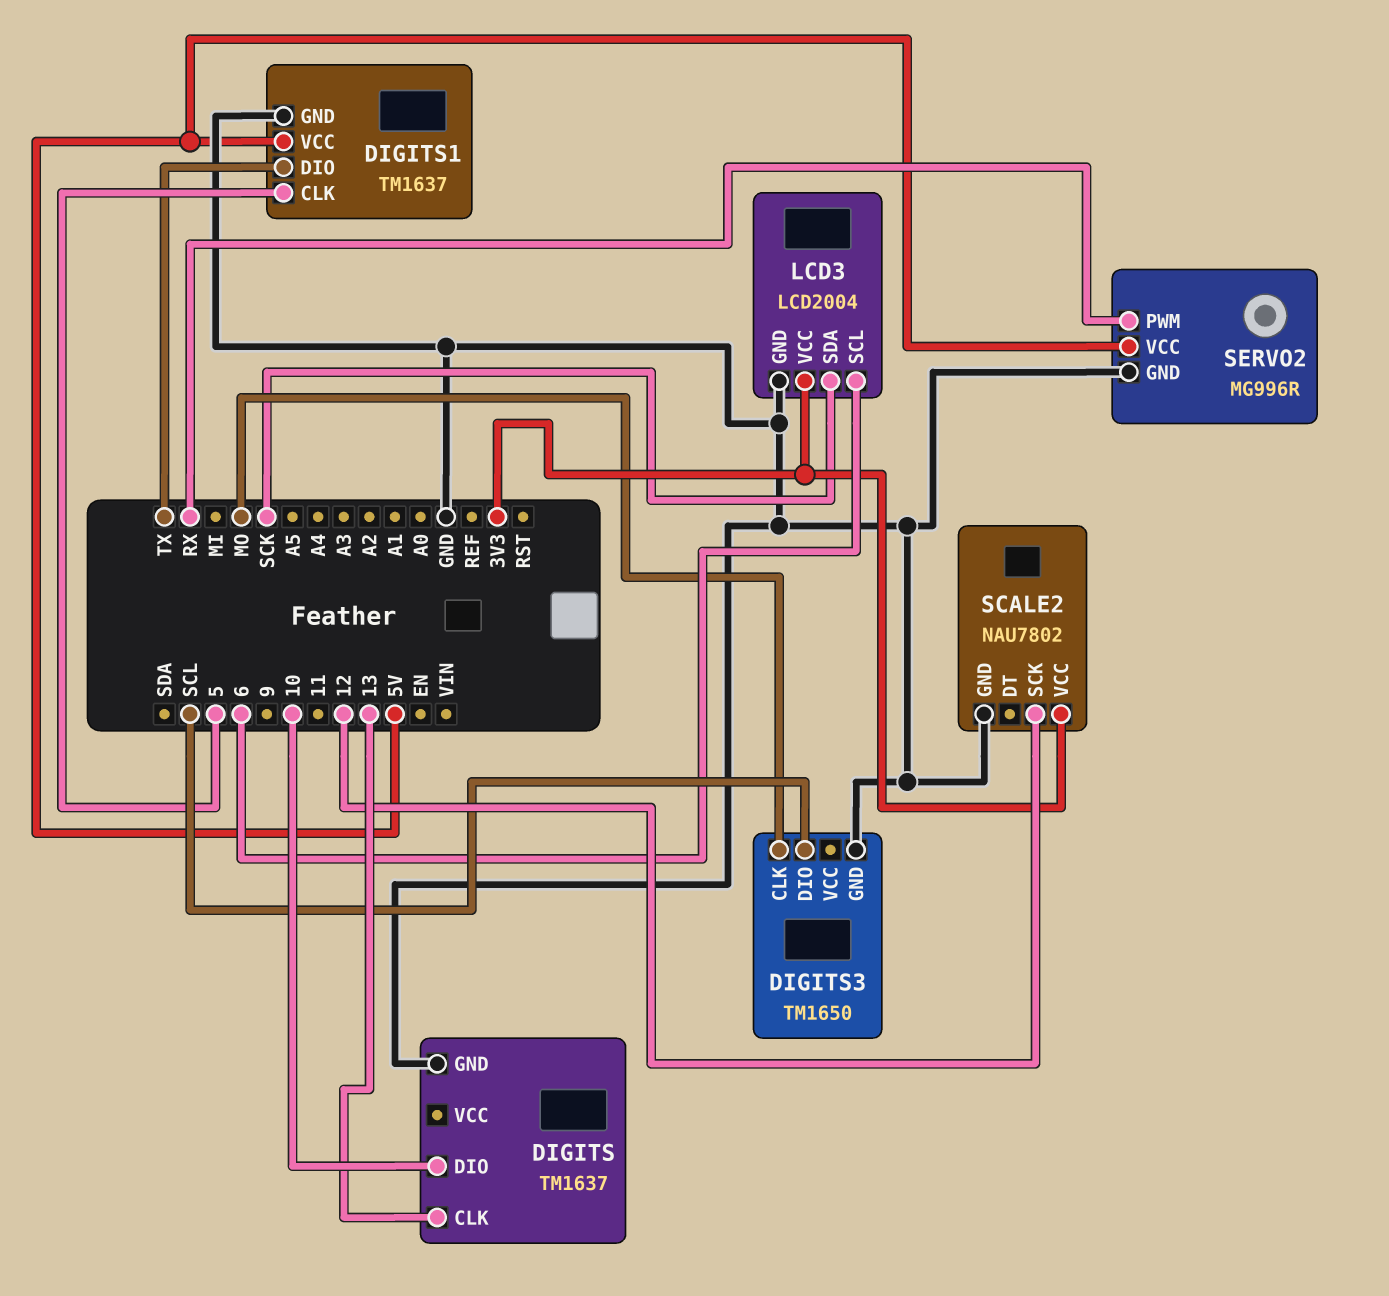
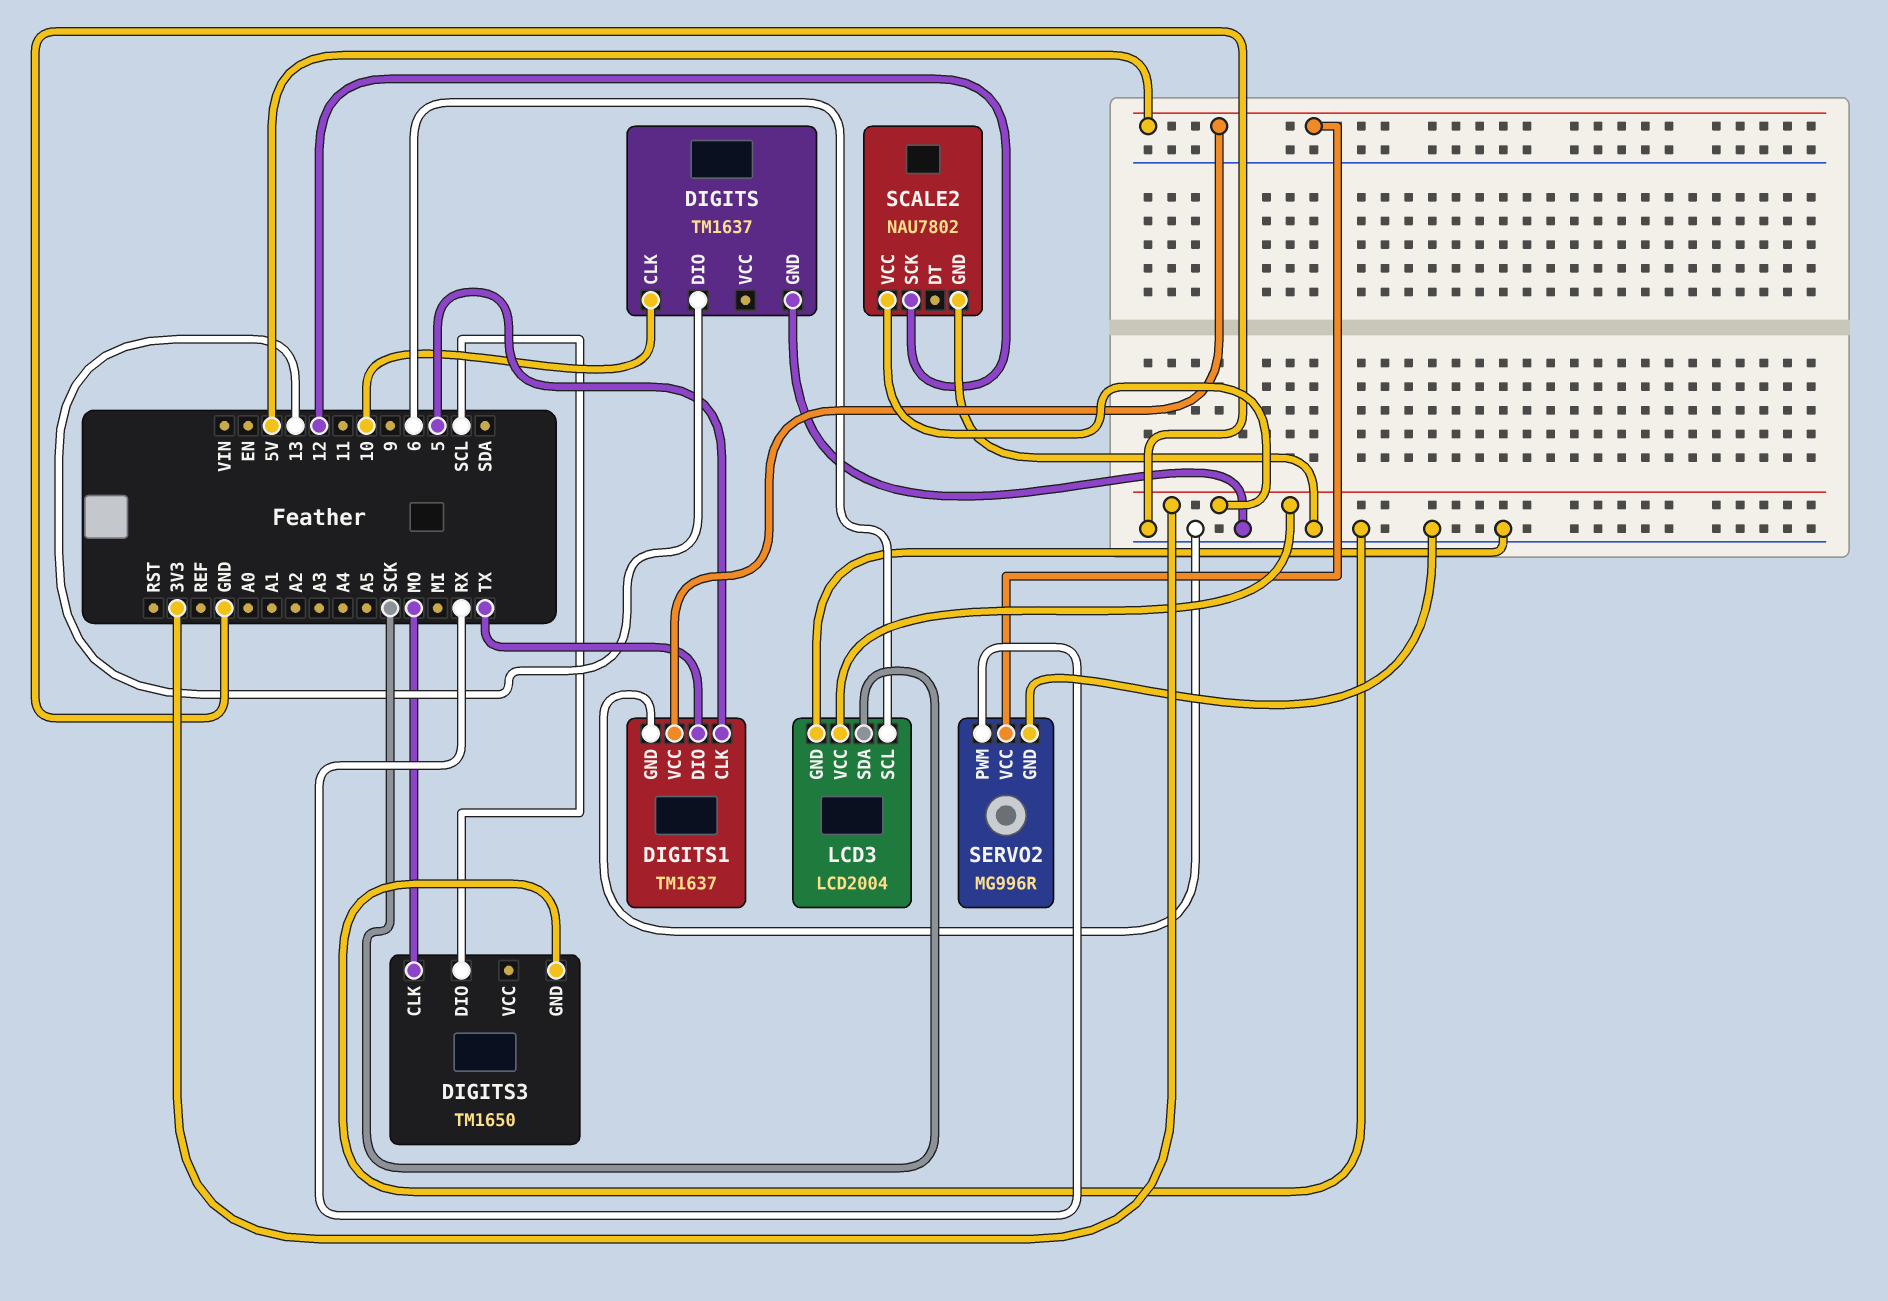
DIGITS pin CLK: 13 -> 10
DIGITS pin DIO: 10 -> 13

